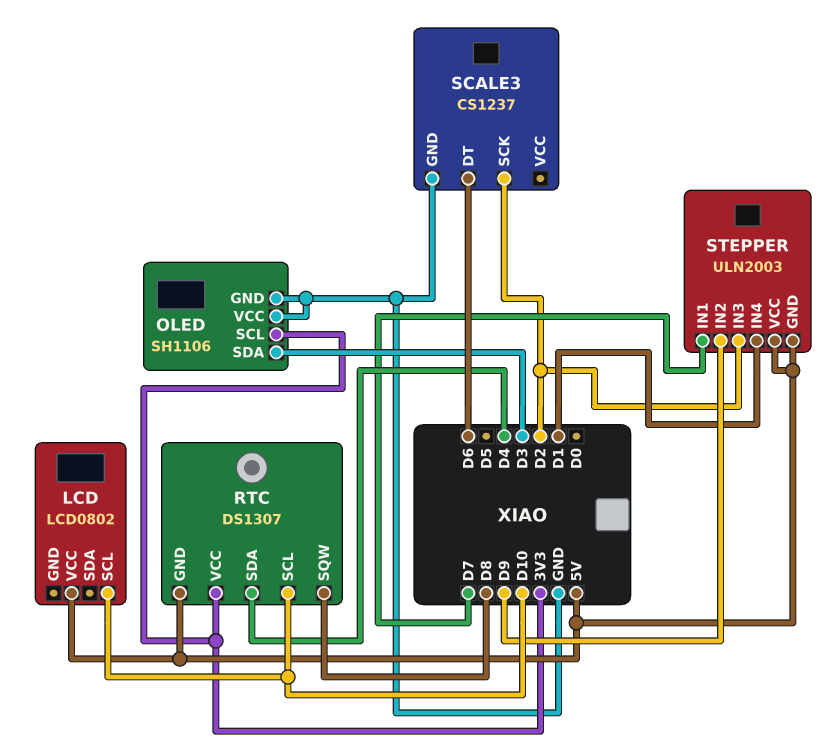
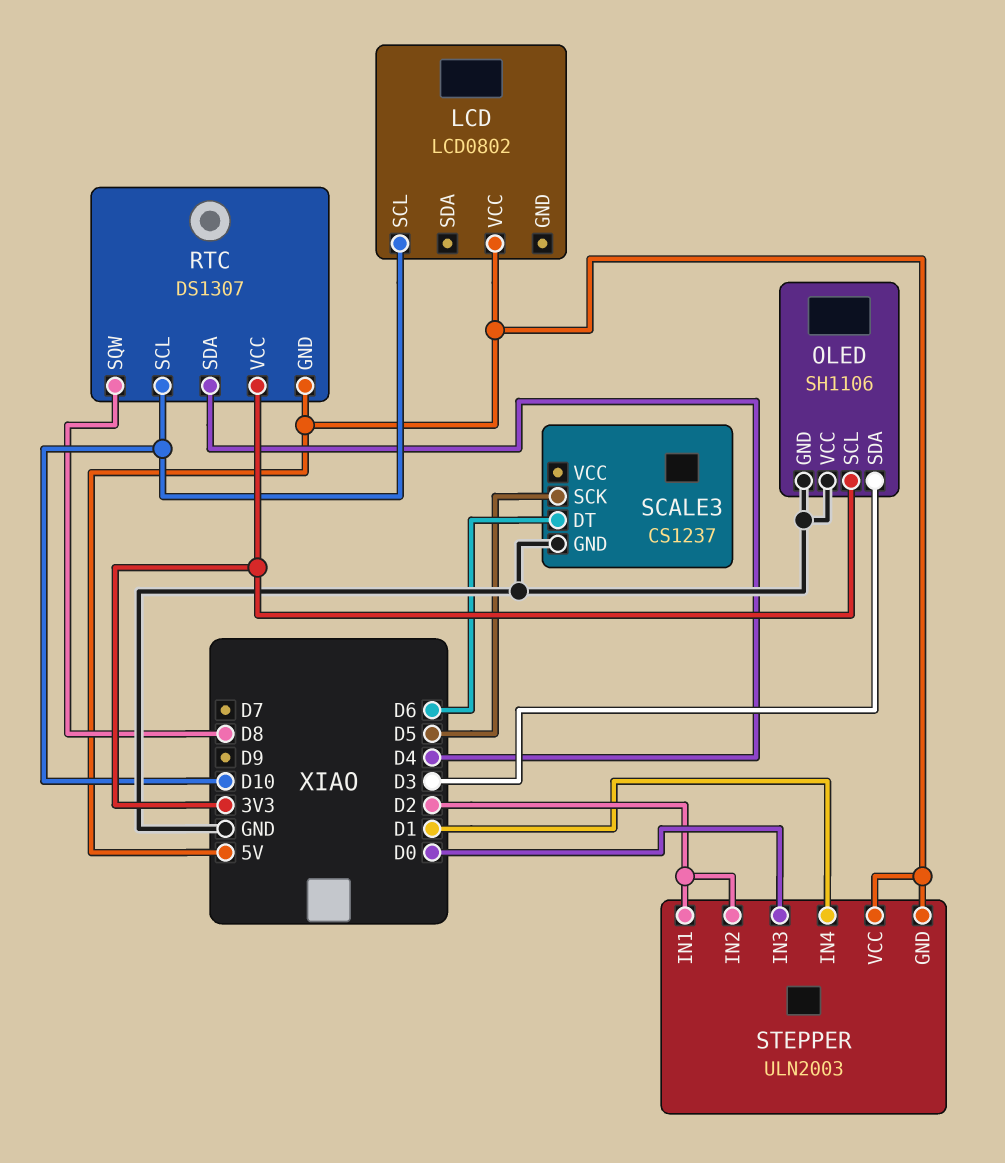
SCALE3 pin SCK: D2 -> D5
STEPPER pin IN1: D7 -> D2
STEPPER pin IN2: D9 -> D2
STEPPER pin IN3: D2 -> D0

